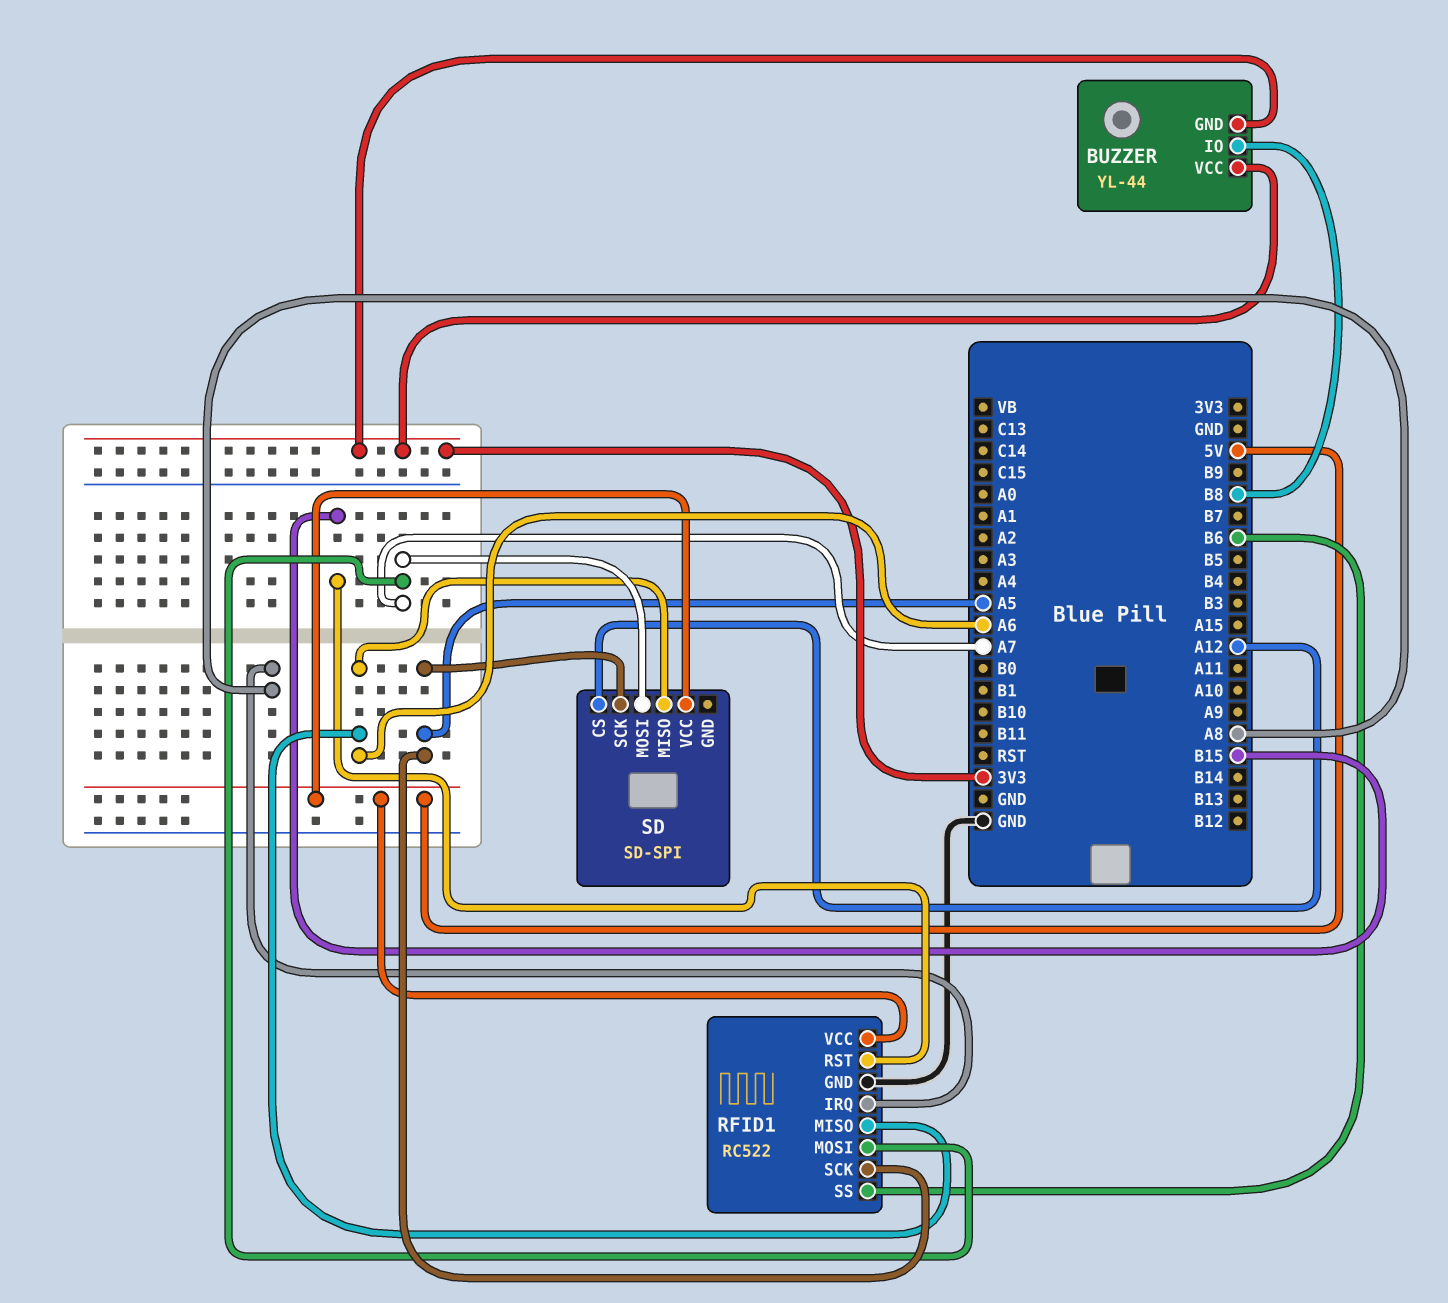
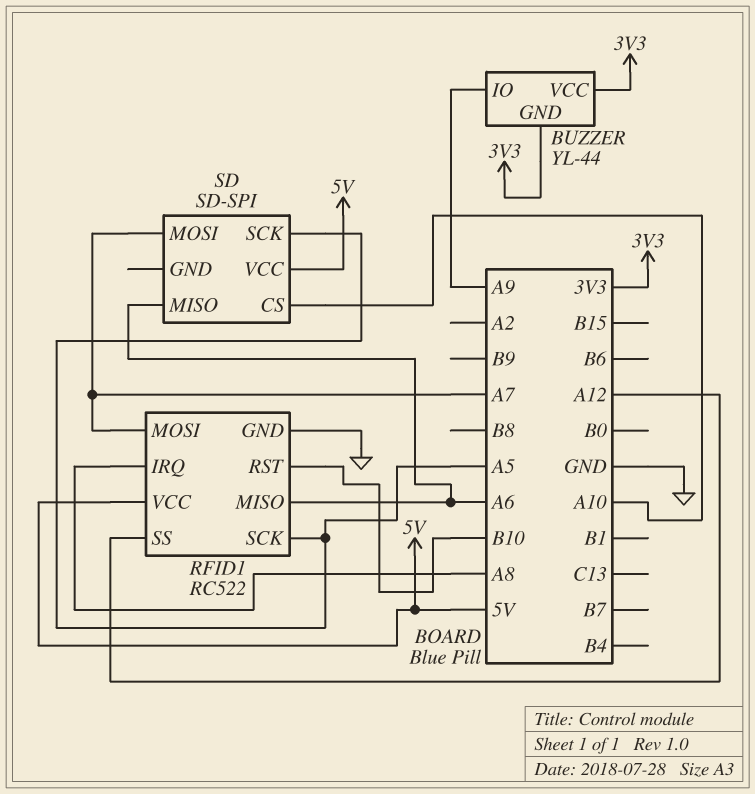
BUZZER pin IO: B8 -> A9
RFID1 pin RST: B15 -> B10
RFID1 pin SS: B6 -> A12
SD pin CS: A12 -> A10

